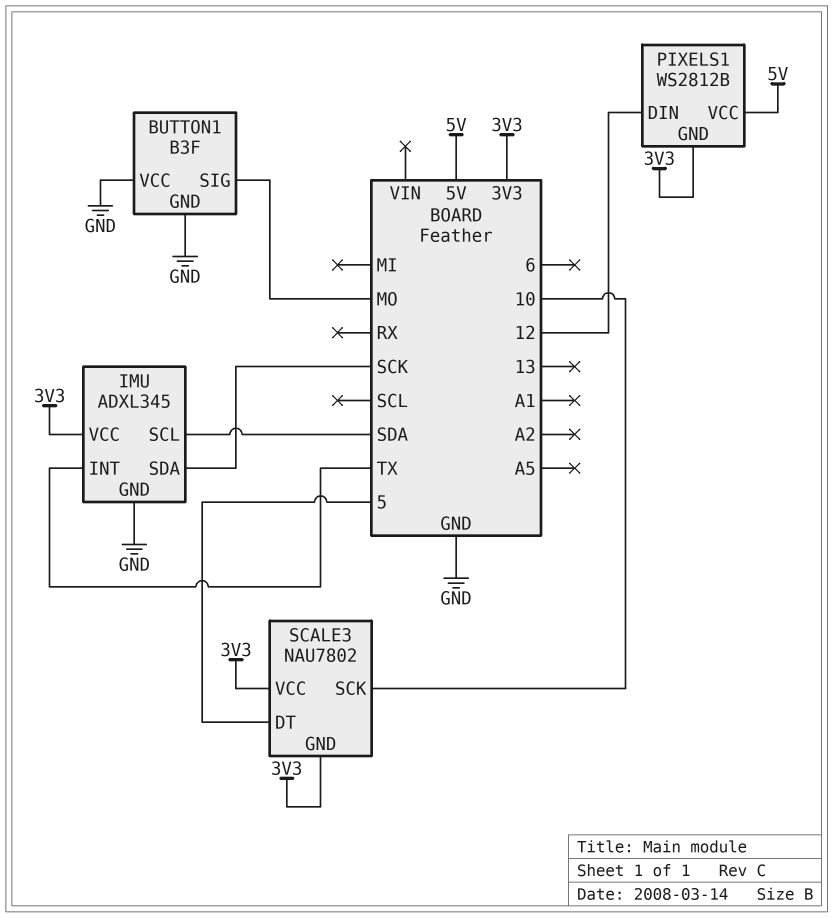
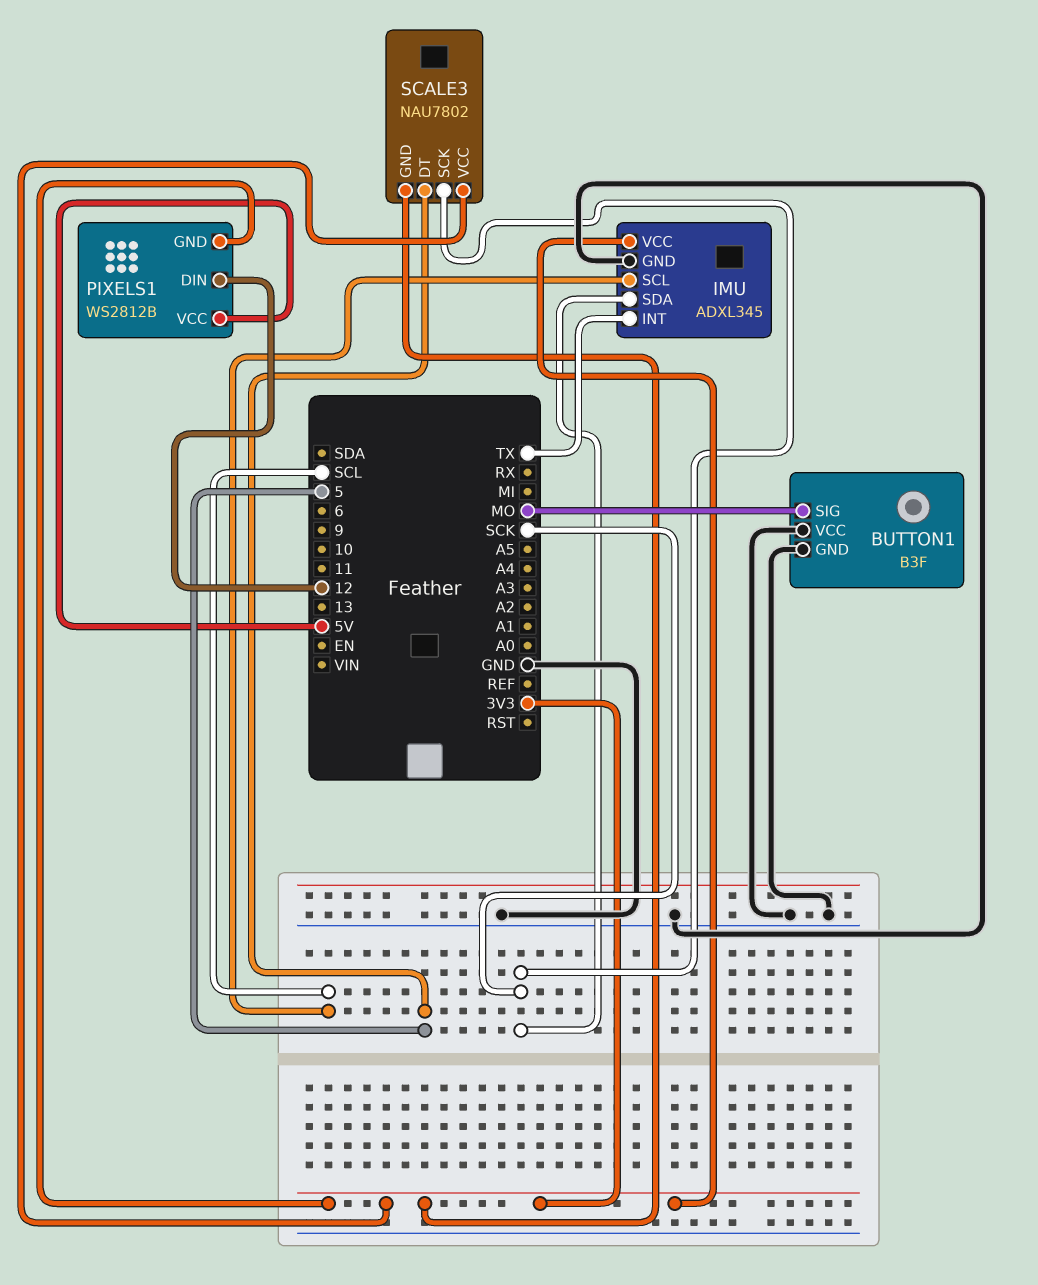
IMU pin SCL: SDA -> SCL
SCALE3 pin SCK: 10 -> SCK

